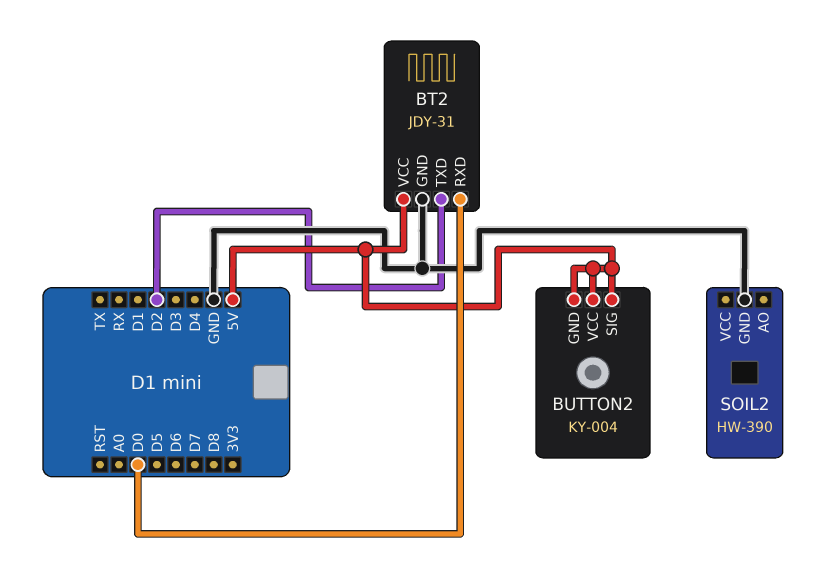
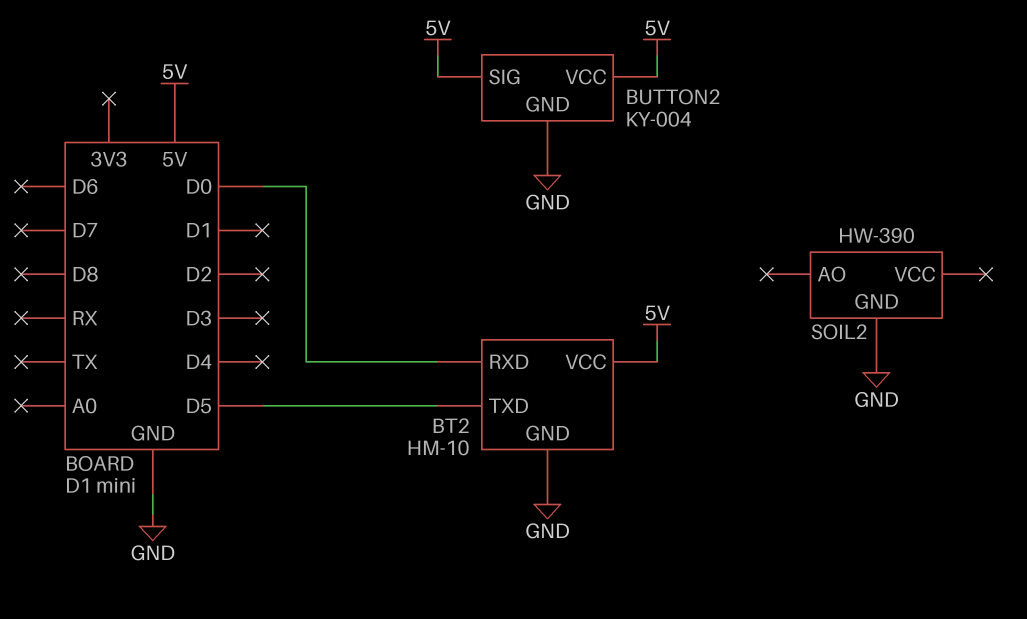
BT2: JDY-31 -> HM-10
BT2 pin TXD: D2 -> D5
BUTTON2 pin GND: 5V -> GND

